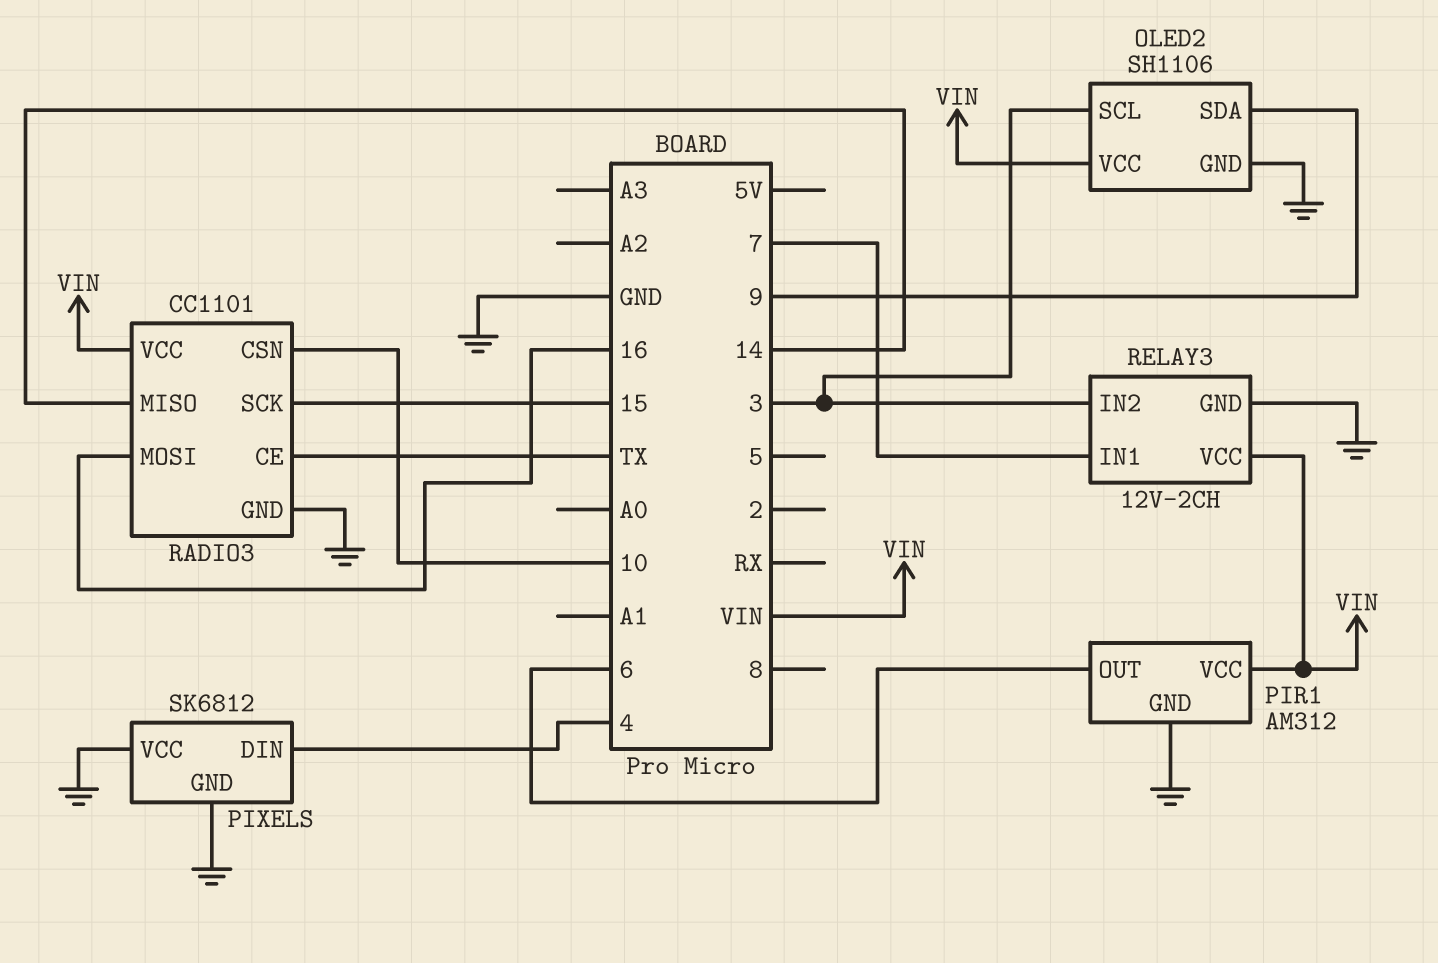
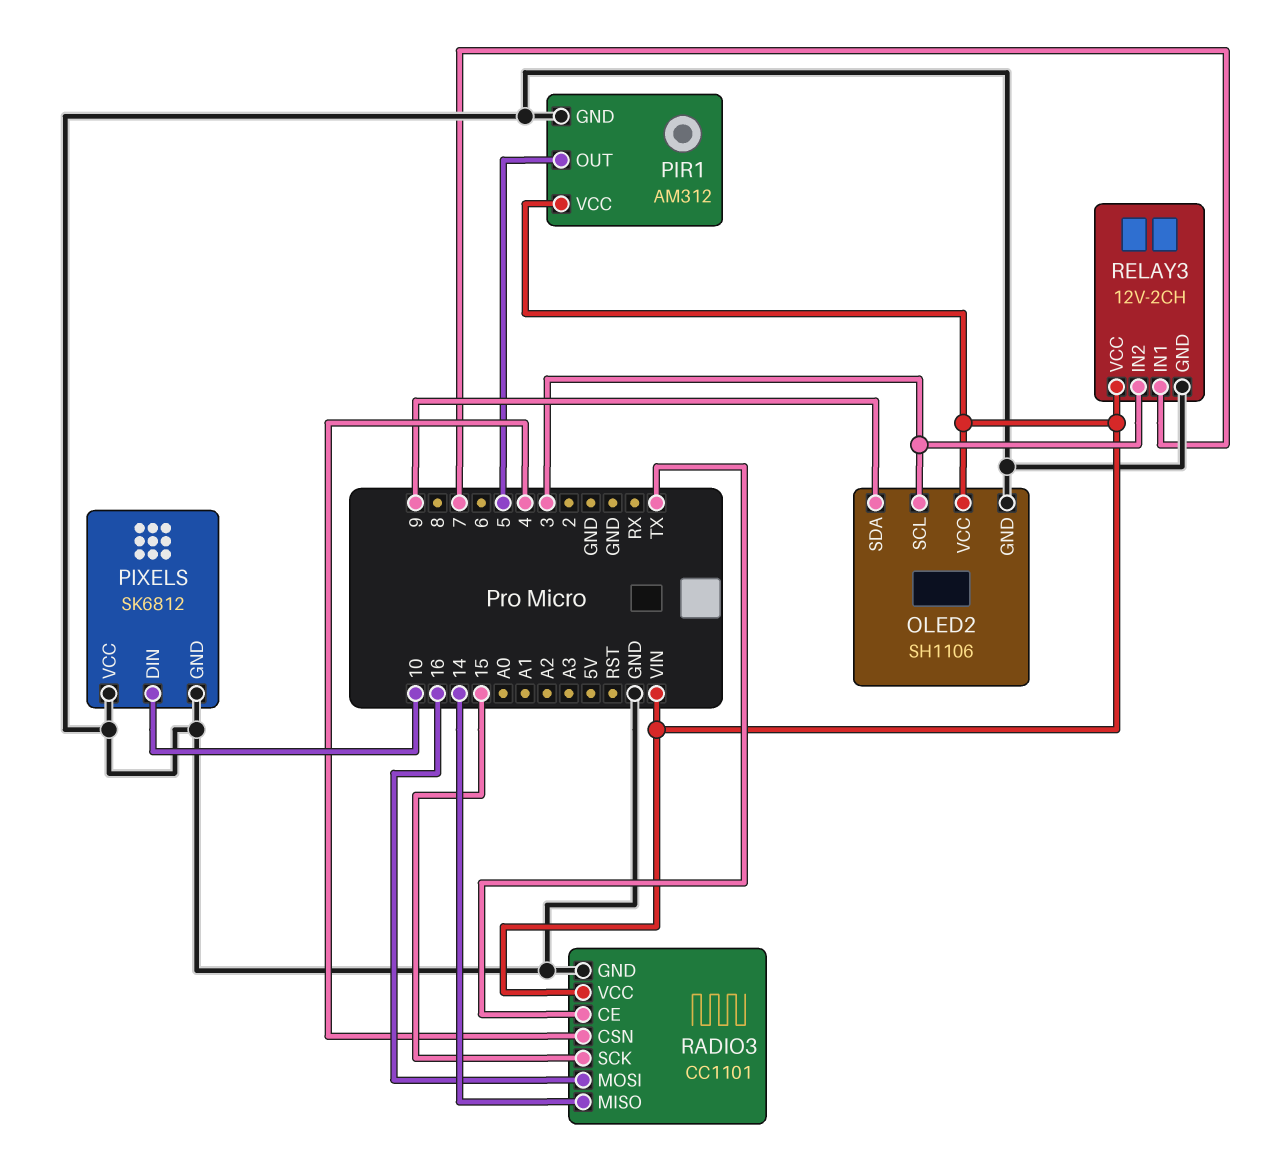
PIR1 pin OUT: 6 -> 5
PIXELS pin DIN: 4 -> 10
RADIO3 pin CSN: 10 -> 4

